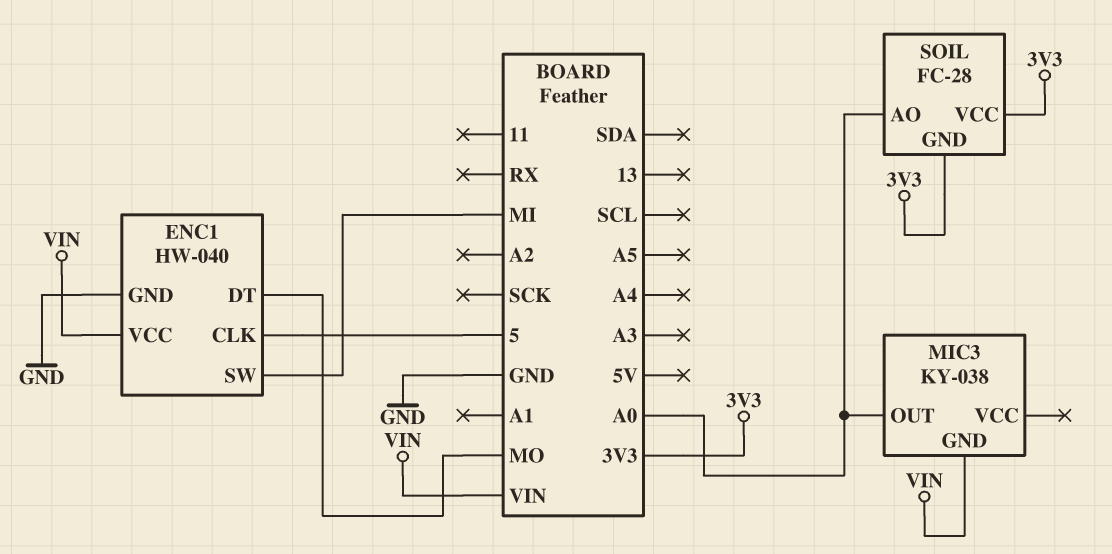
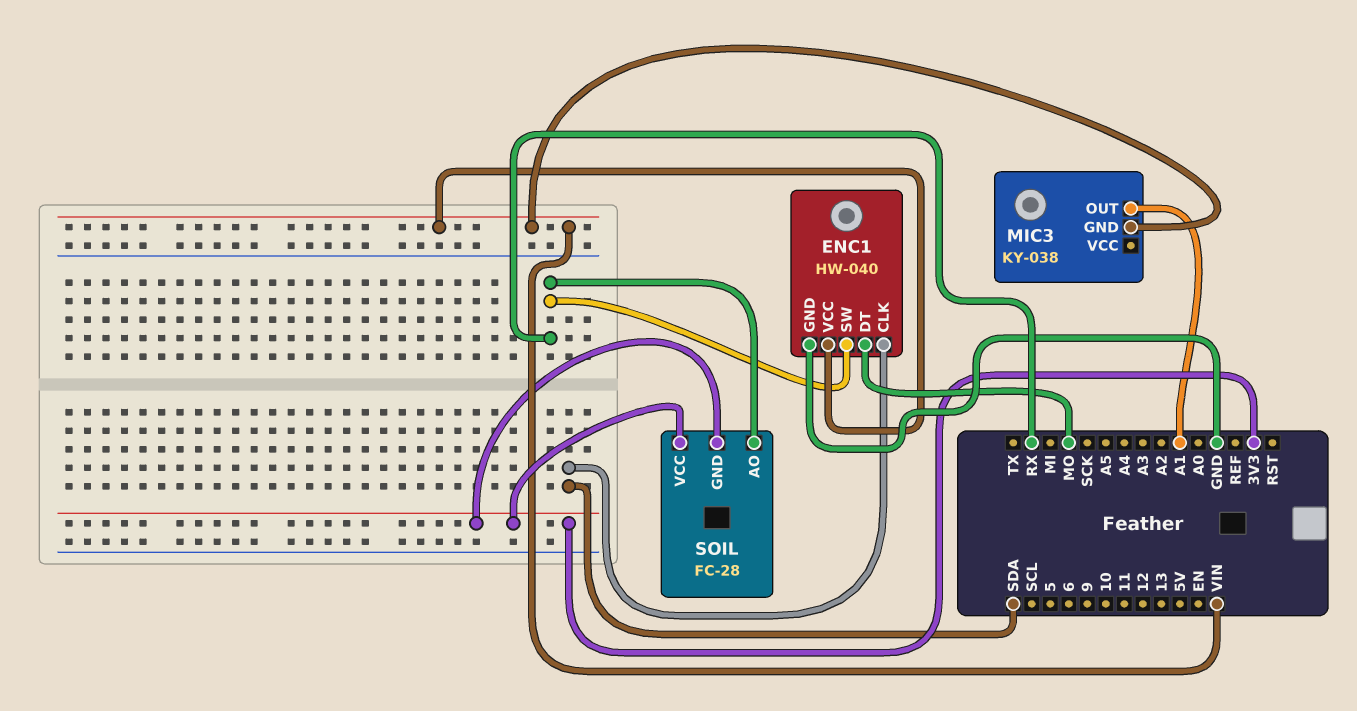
ENC1 pin CLK: 5 -> SDA
ENC1 pin SW: MI -> RX
MIC3 pin OUT: A0 -> A1
SOIL pin AO: A0 -> RX

